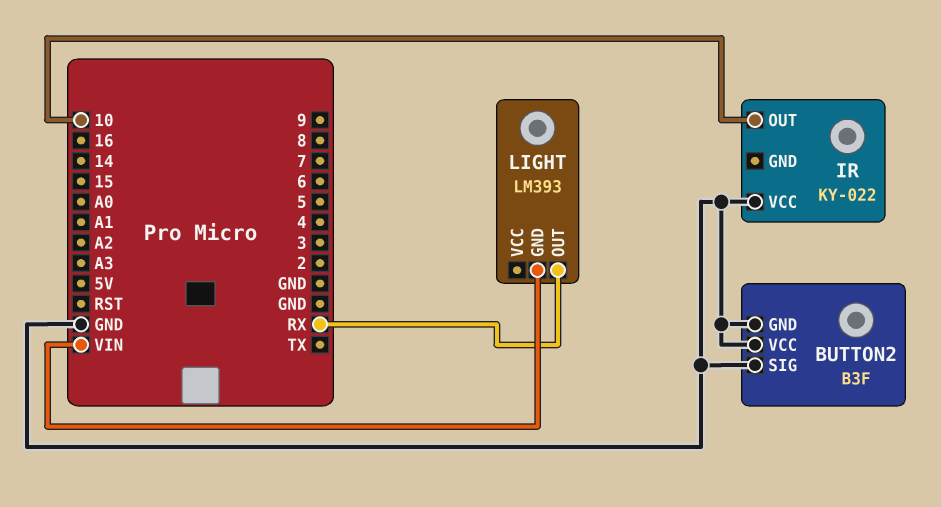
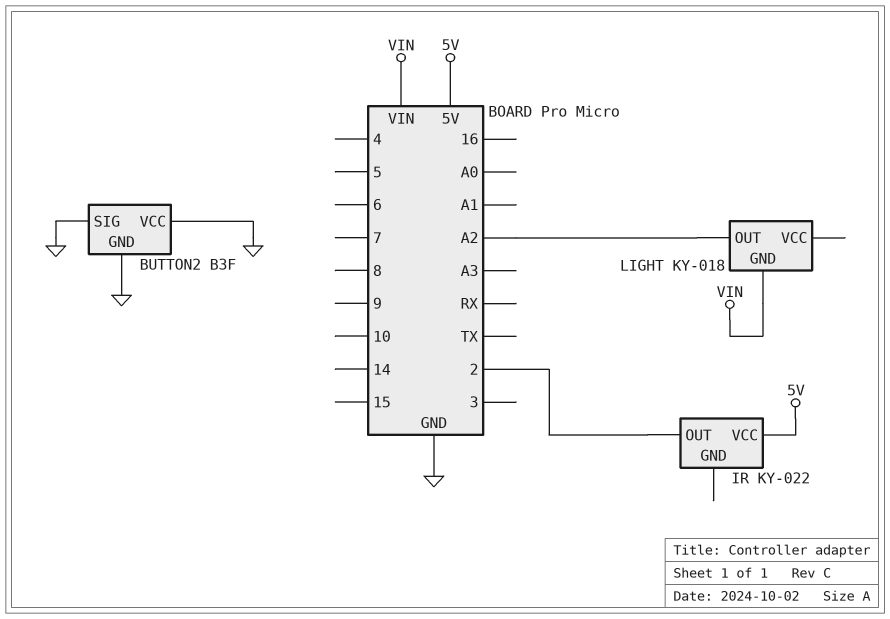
IR pin OUT: 10 -> 2
IR pin VCC: GND -> 5V
LIGHT: LM393 -> KY-018
LIGHT pin OUT: RX -> A2

